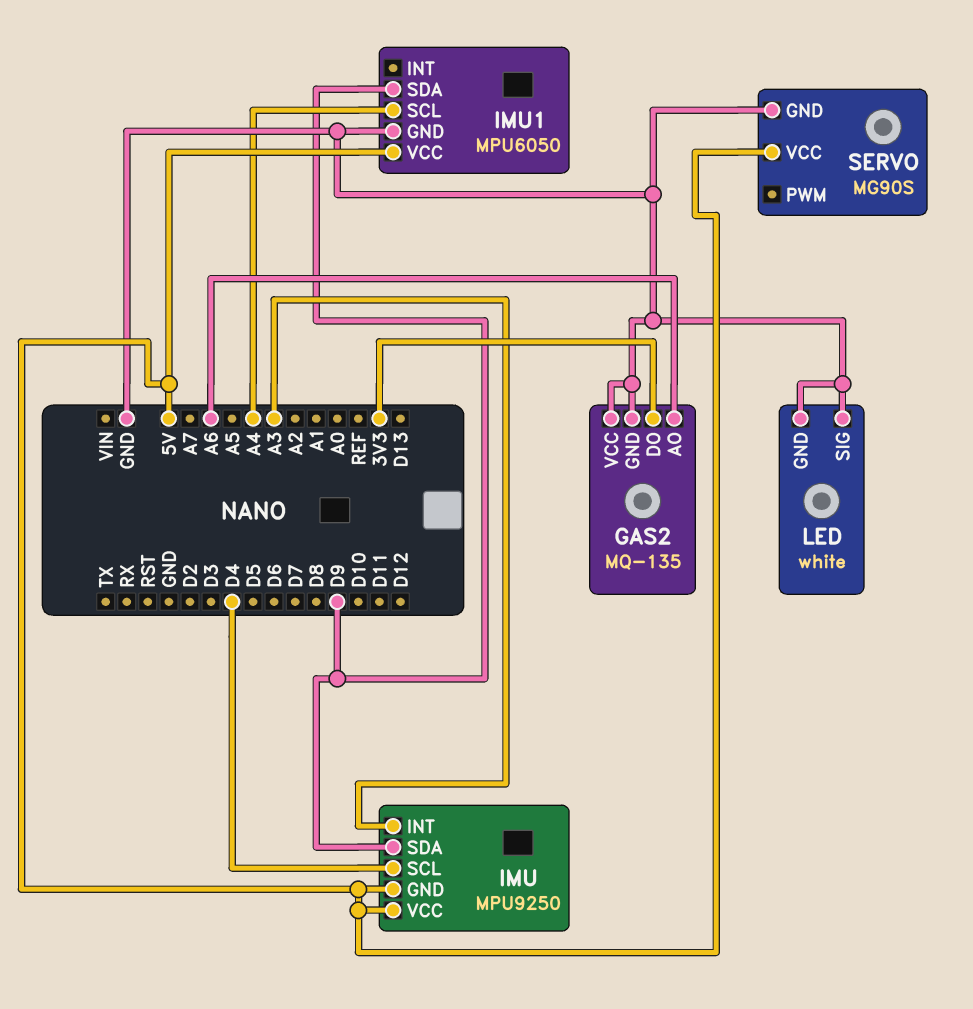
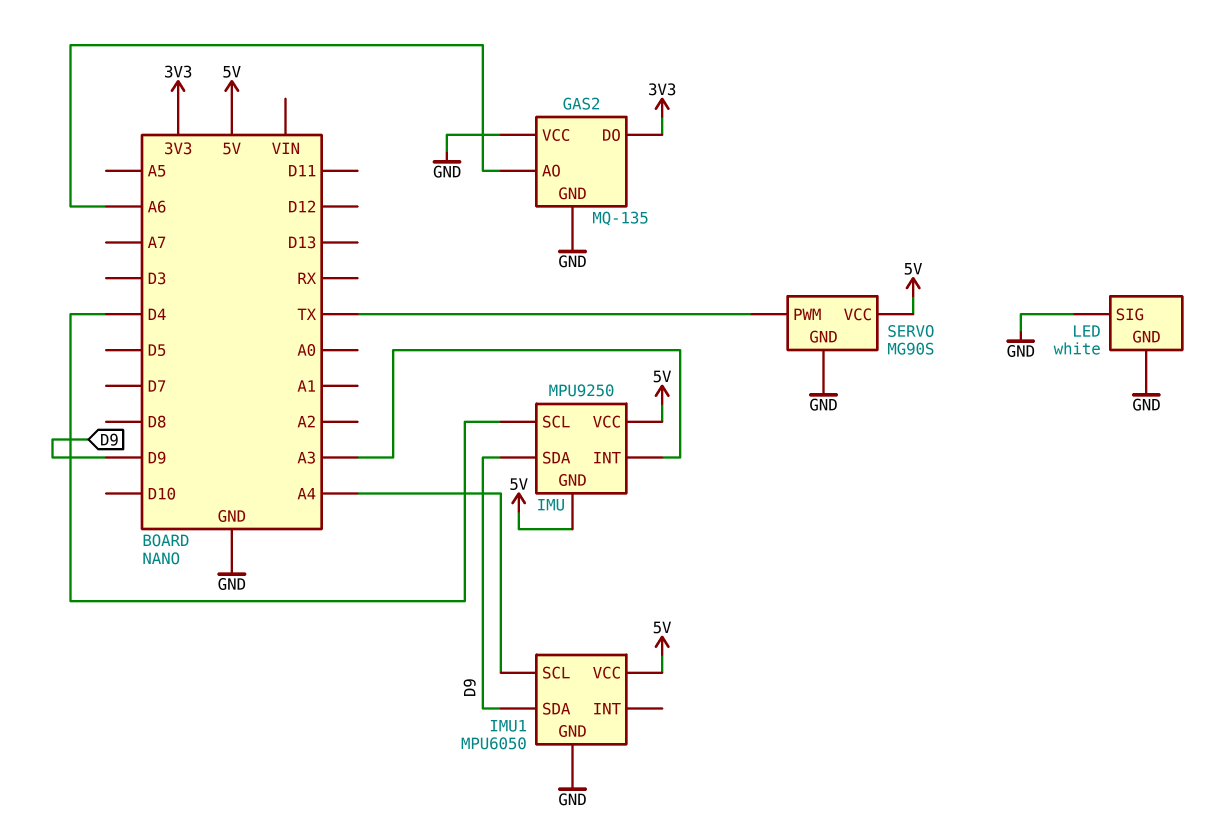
SERVO pin PWM: none -> TX

